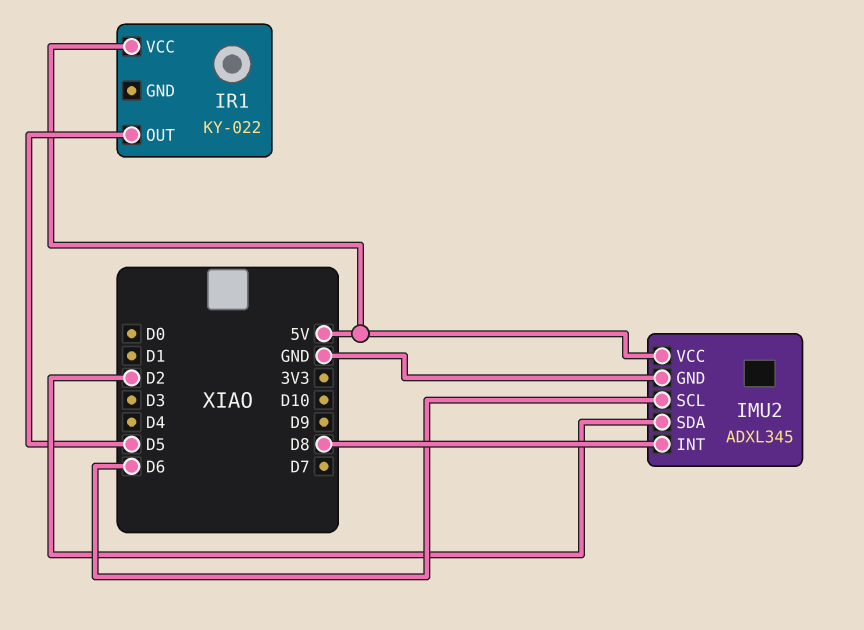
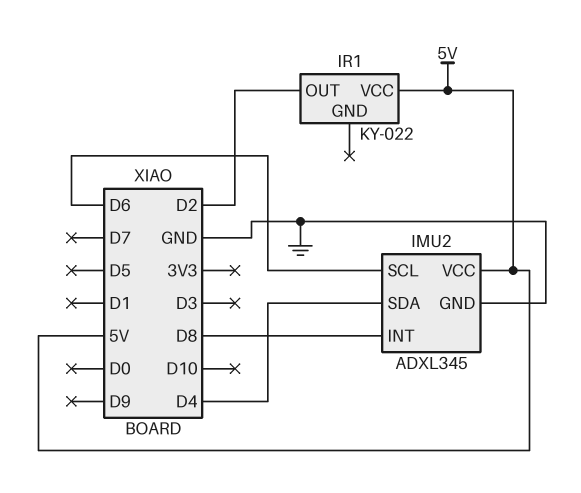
IMU2 pin SDA: D2 -> D4
IR1 pin OUT: D5 -> D2

